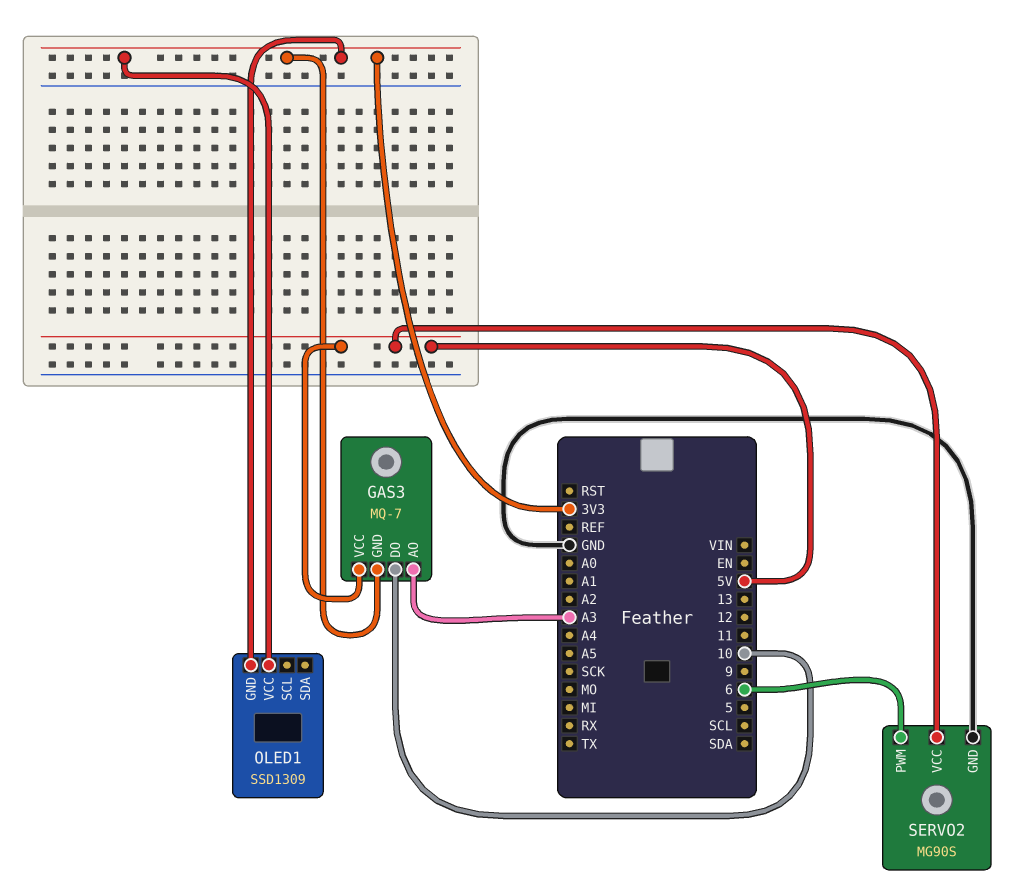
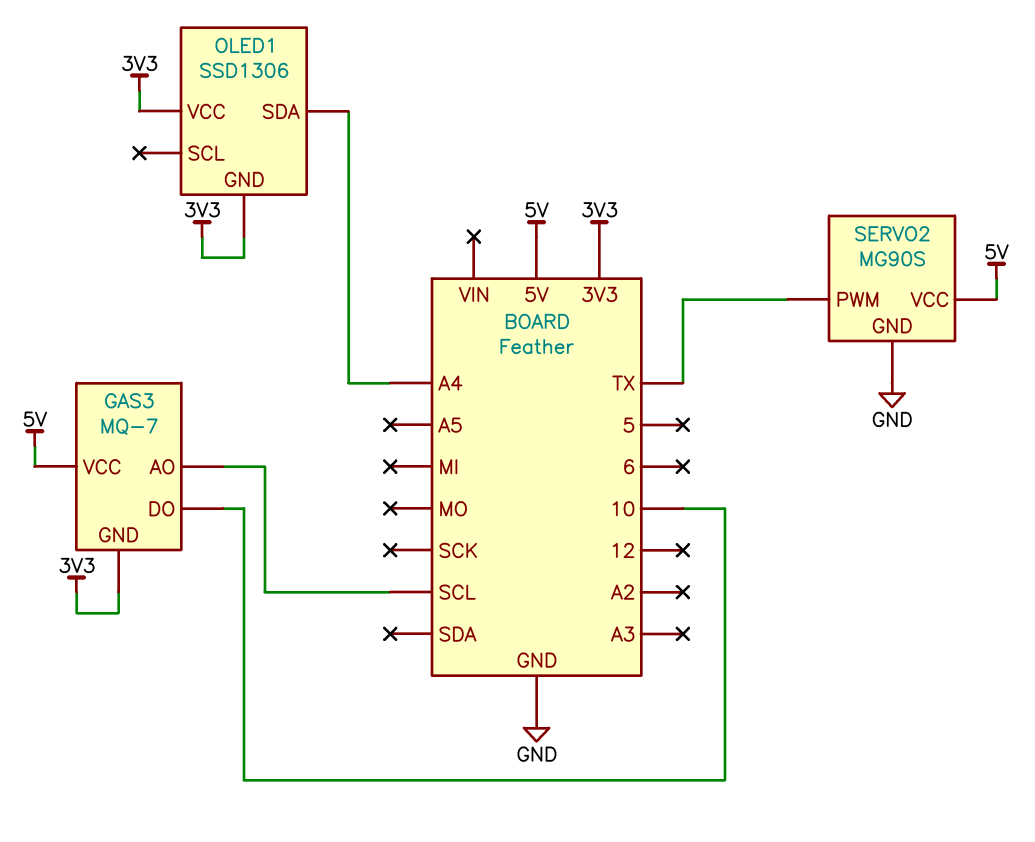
GAS3 pin AO: A3 -> SCL
OLED1: SSD1309 -> SSD1306
OLED1 pin SDA: none -> A4
SERVO2 pin PWM: 6 -> TX

